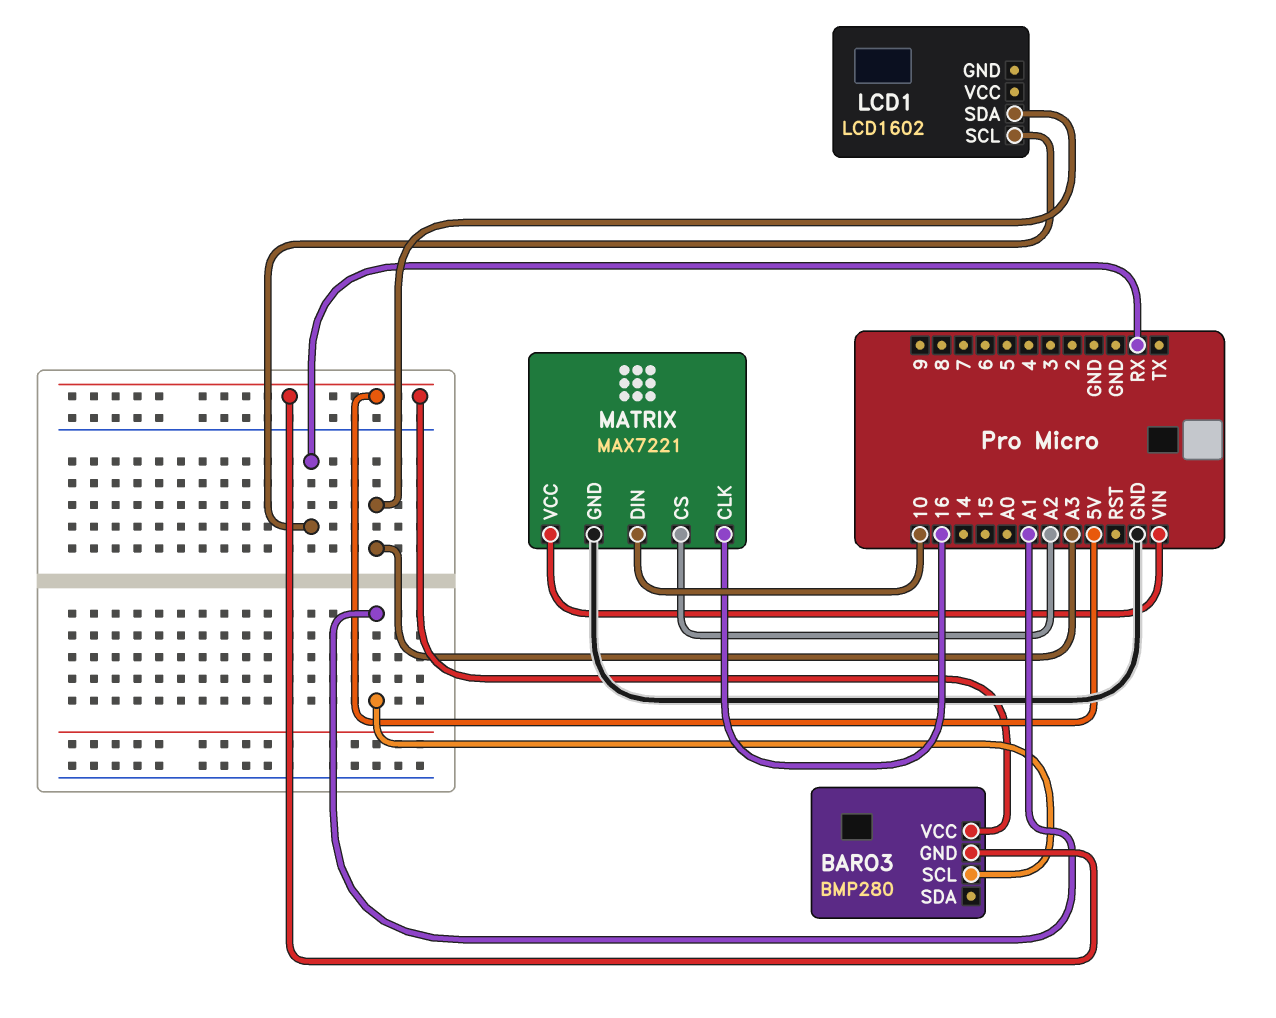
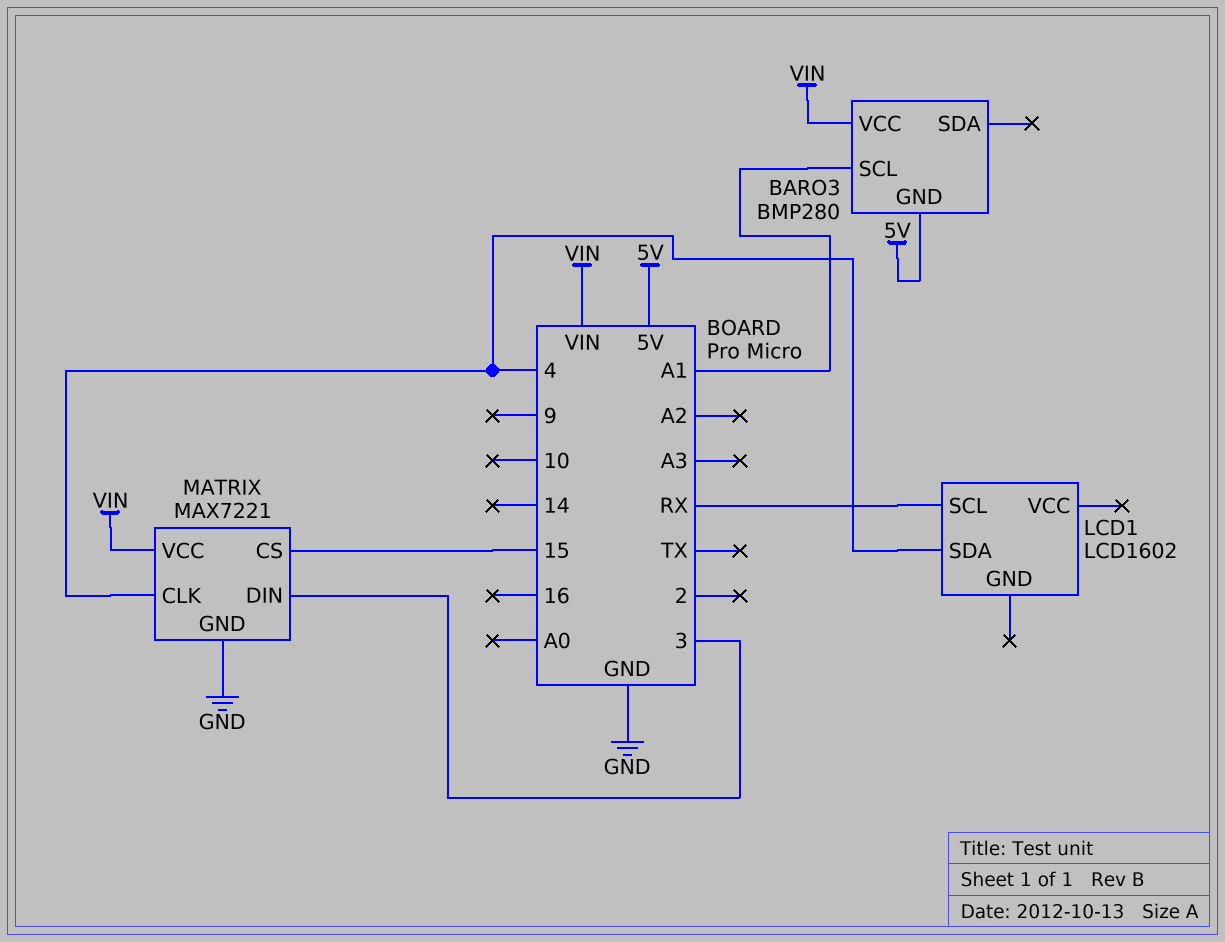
BARO3 pin VCC: 5V -> VIN
LCD1 pin SDA: A3 -> 4
MATRIX pin CLK: 16 -> 4
MATRIX pin CS: A2 -> 15
MATRIX pin DIN: 10 -> 3

